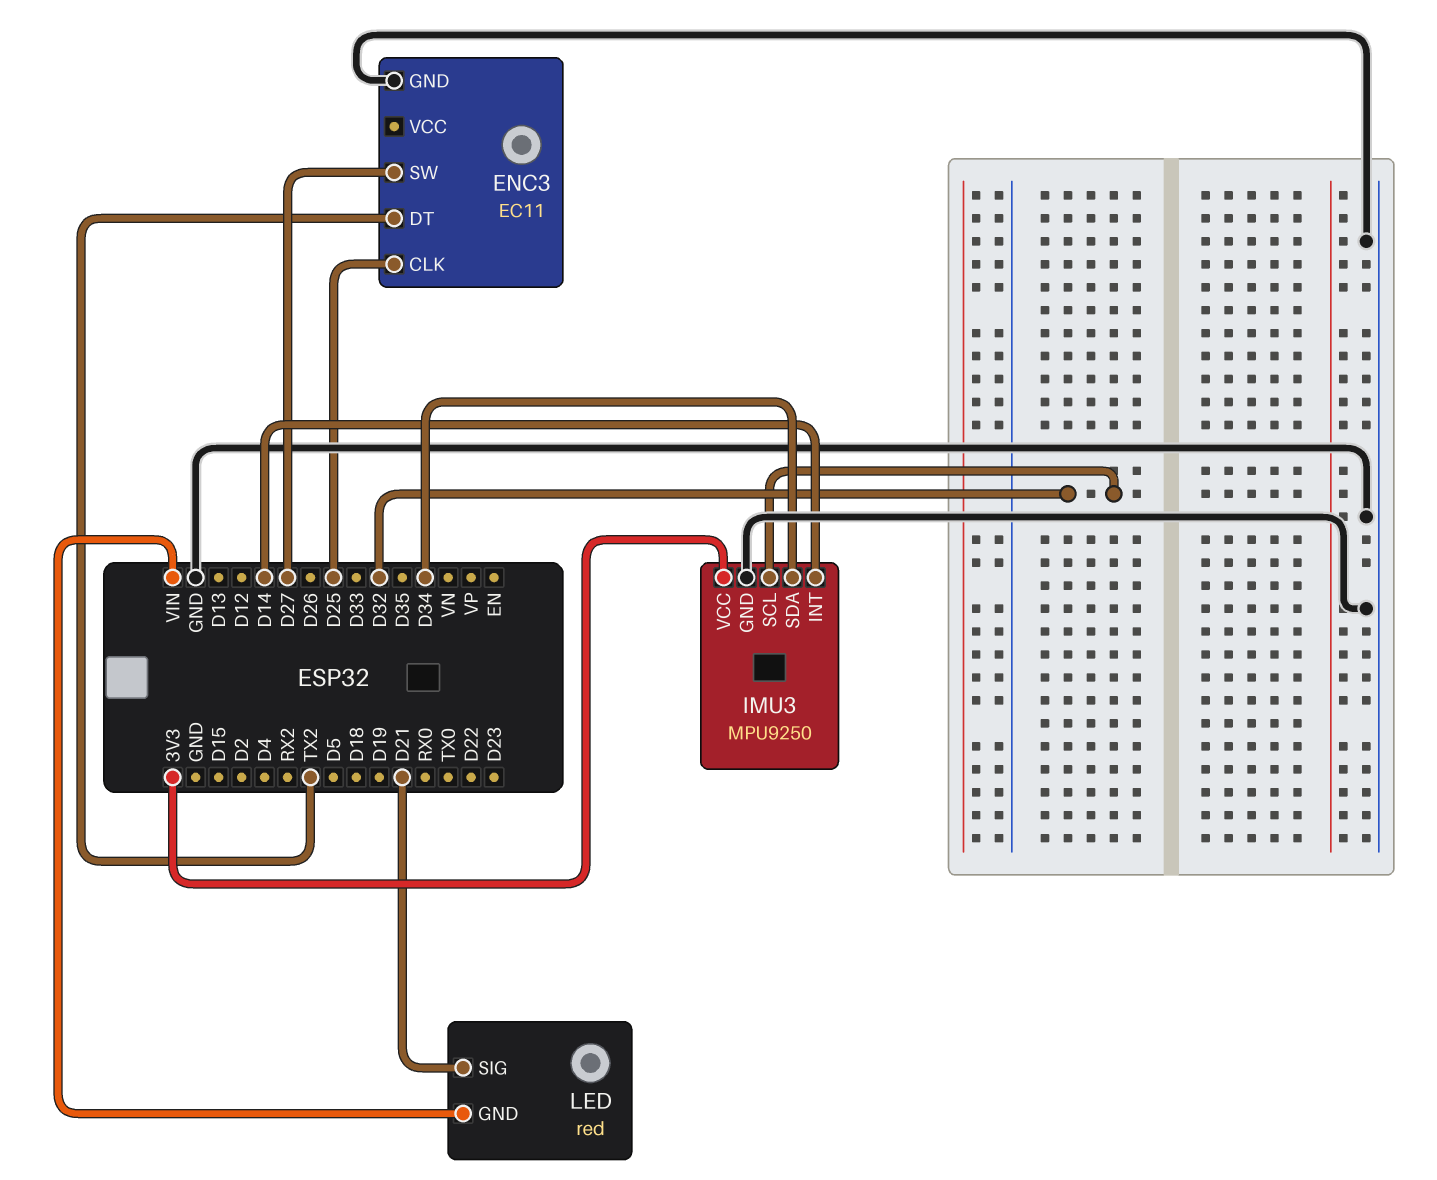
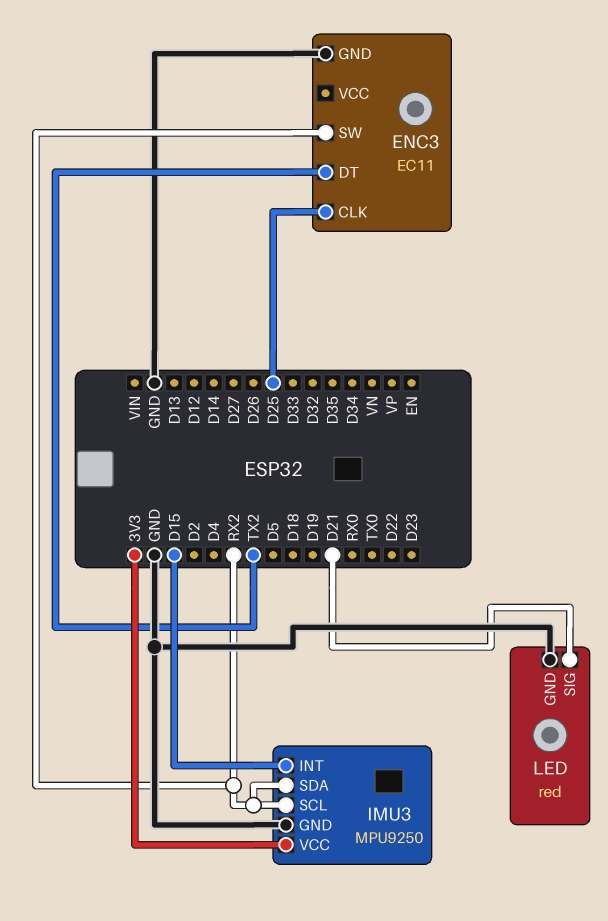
ENC3 pin SW: D27 -> RX2
IMU3 pin INT: D14 -> D15
IMU3 pin SCL: D32 -> RX2
IMU3 pin SDA: D34 -> RX2
LED pin GND: VIN -> GND

